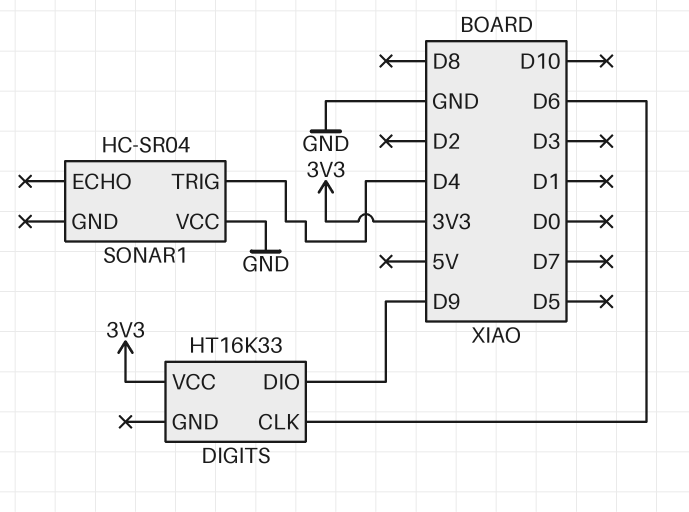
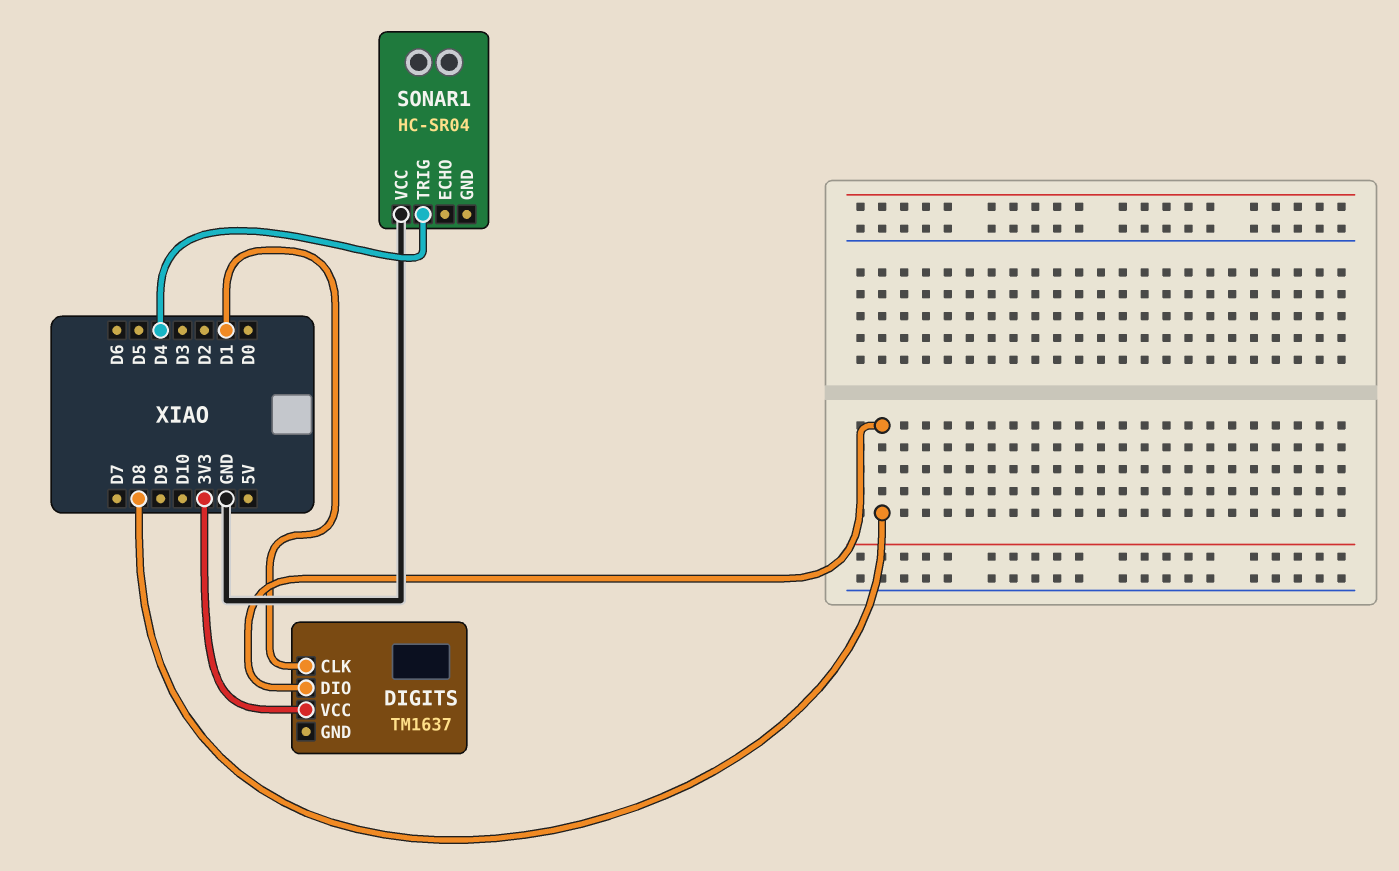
DIGITS: HT16K33 -> TM1637
DIGITS pin CLK: D6 -> D1
DIGITS pin DIO: D9 -> D8

